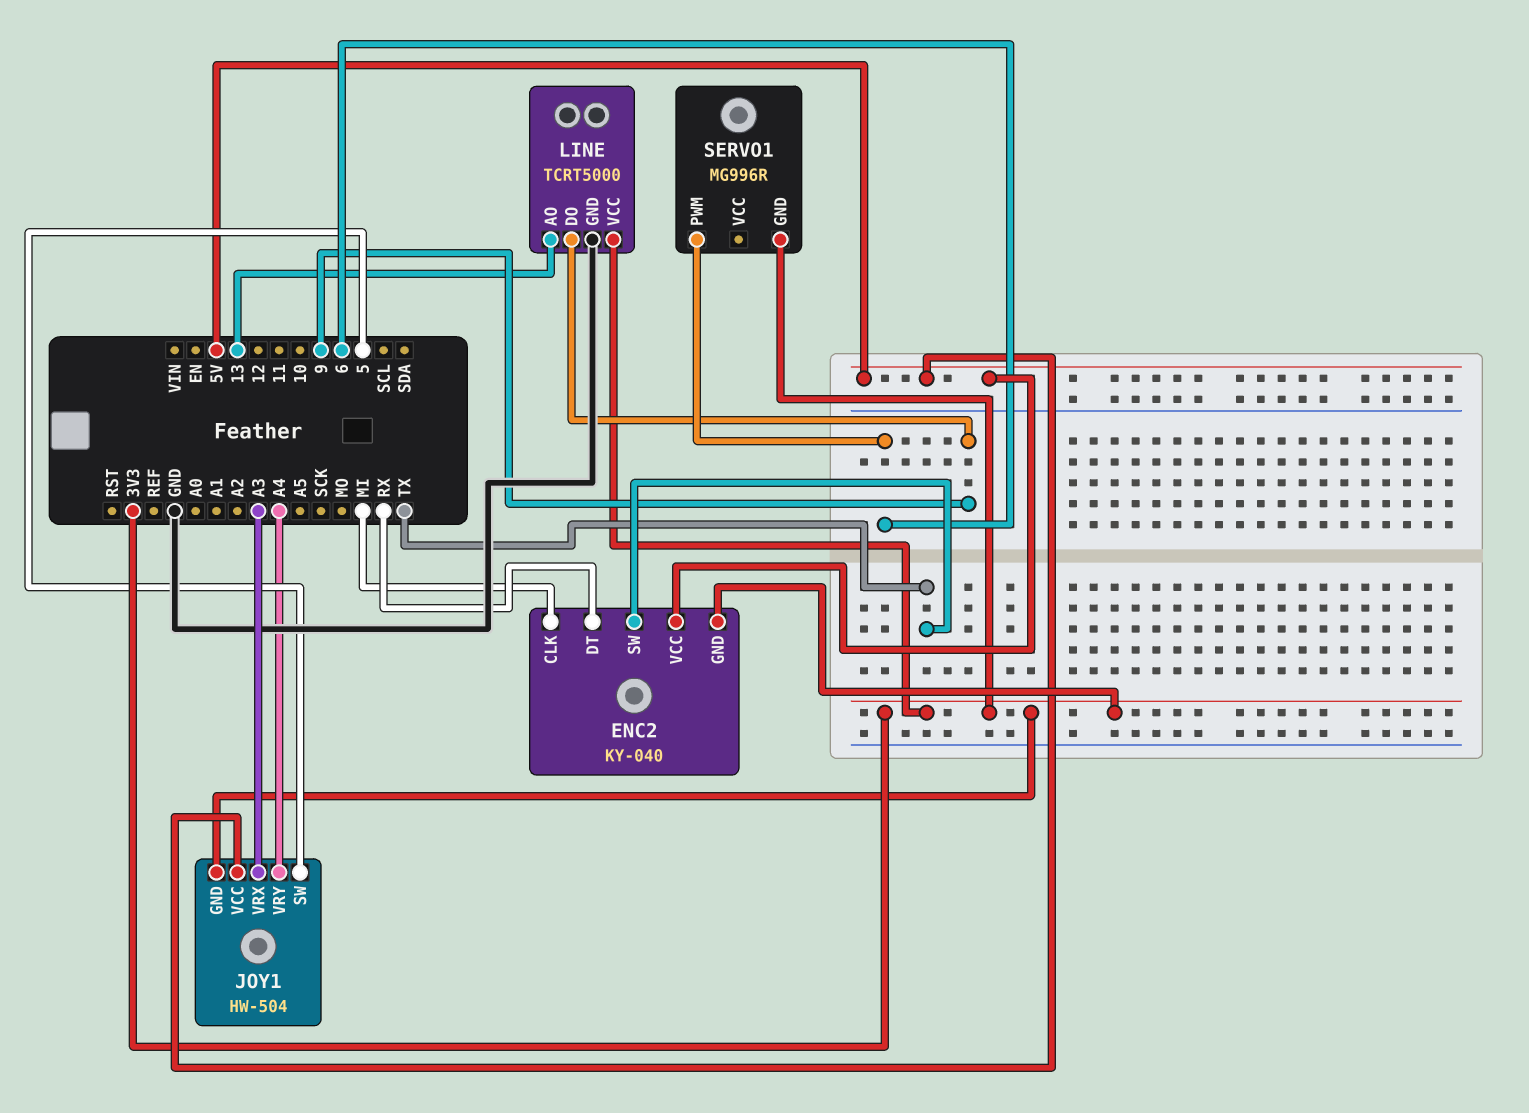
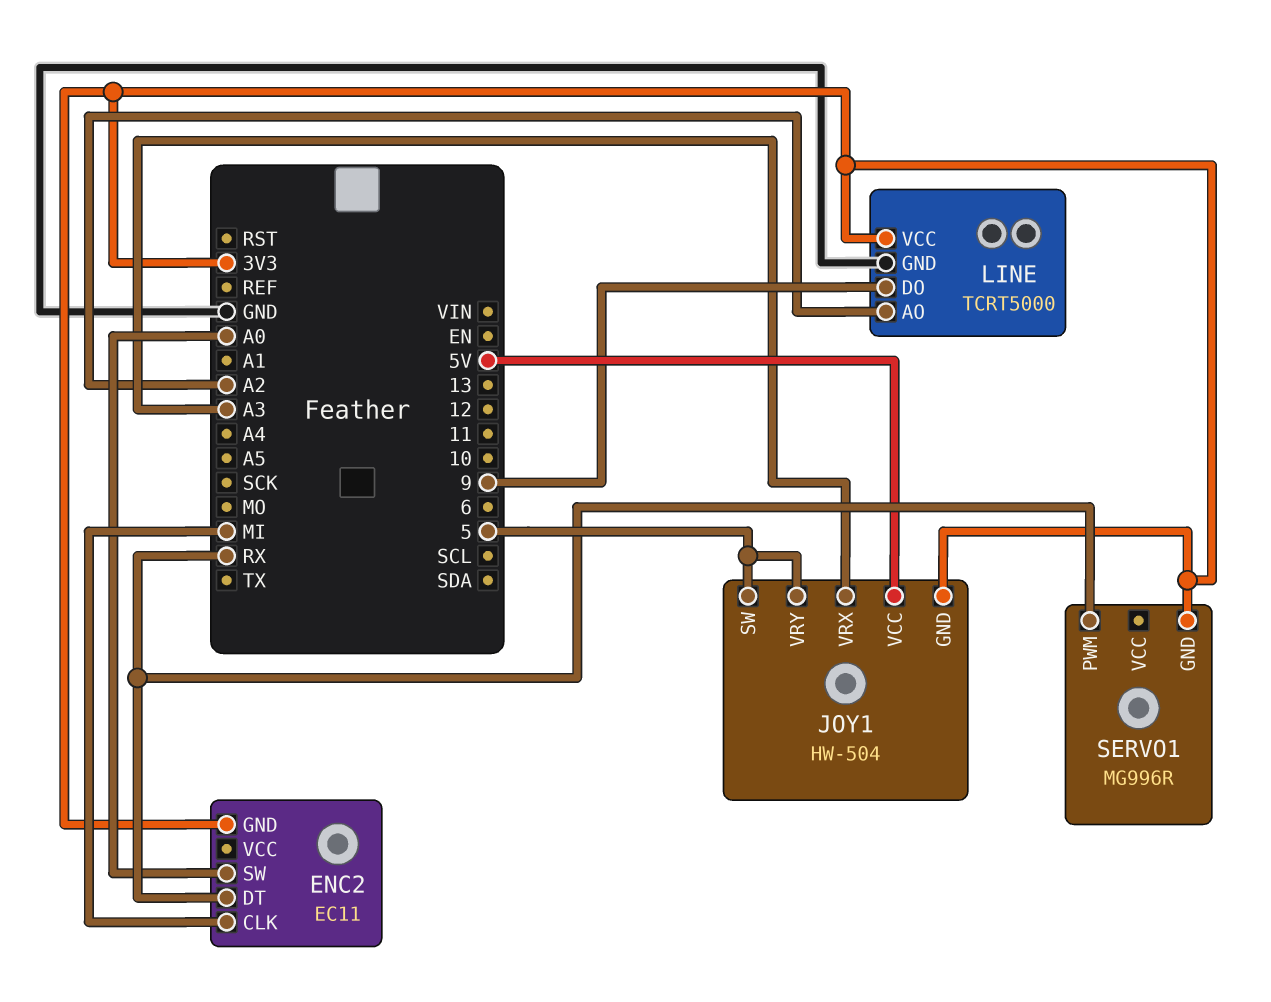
ENC2: KY-040 -> EC11
ENC2 pin SW: TX -> A0
ENC2 pin VCC: 5V -> none
JOY1 pin VRY: A4 -> 5
LINE pin AO: 13 -> A2
SERVO1 pin PWM: 6 -> RX

